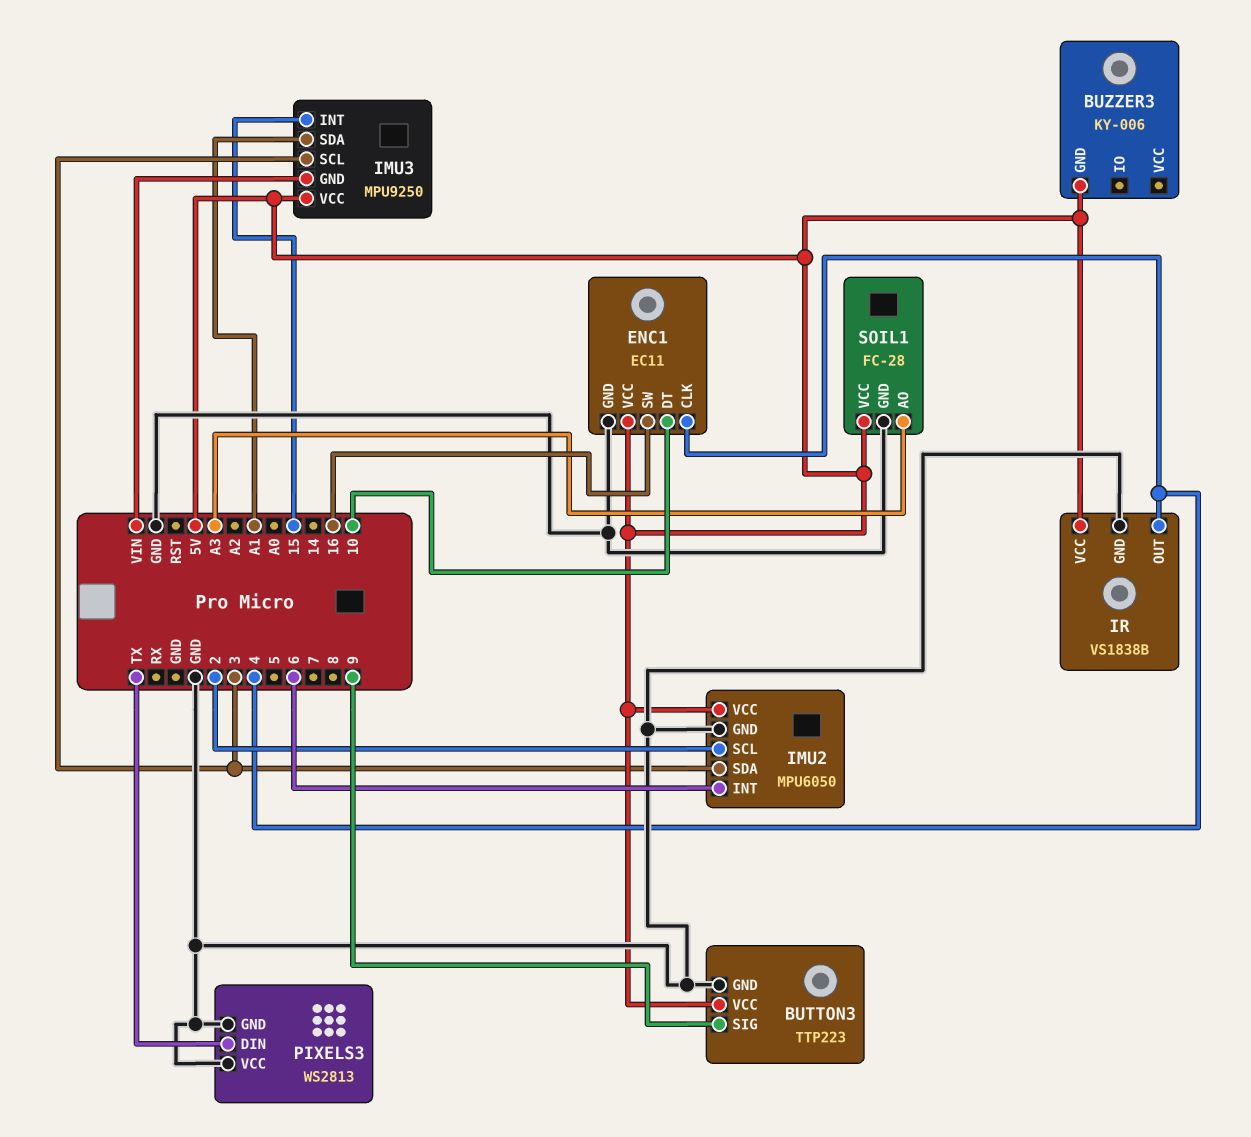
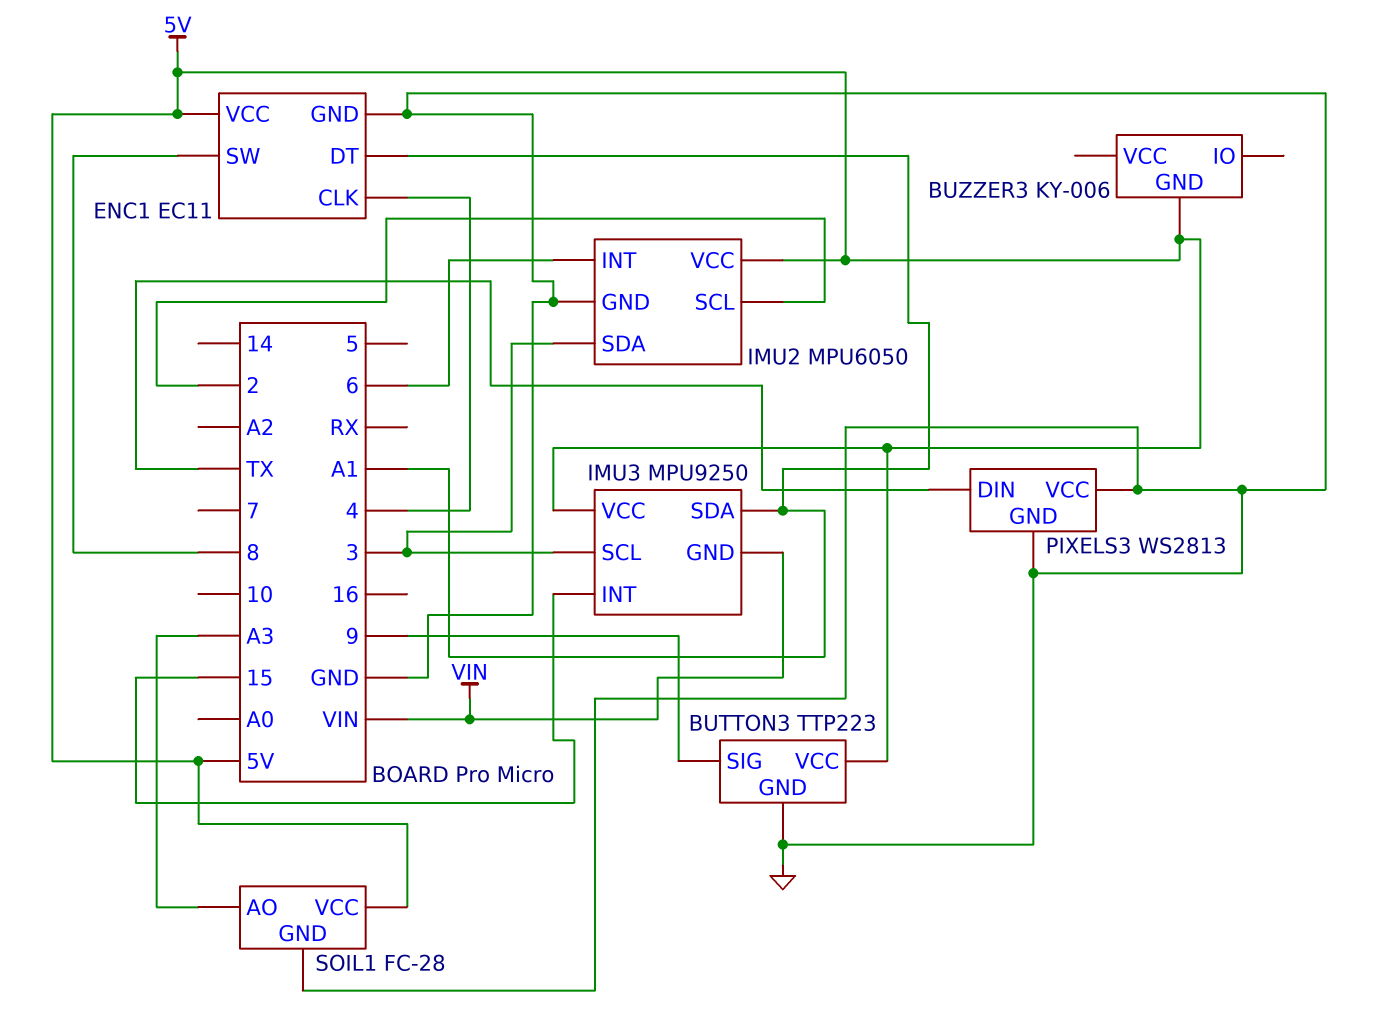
ENC1 pin DT: 10 -> A1
ENC1 pin SW: 16 -> 8
IR: VS1838B -> none
IR pin GND: GND -> none
IR pin OUT: 4 -> none
IR pin VCC: 5V -> none

